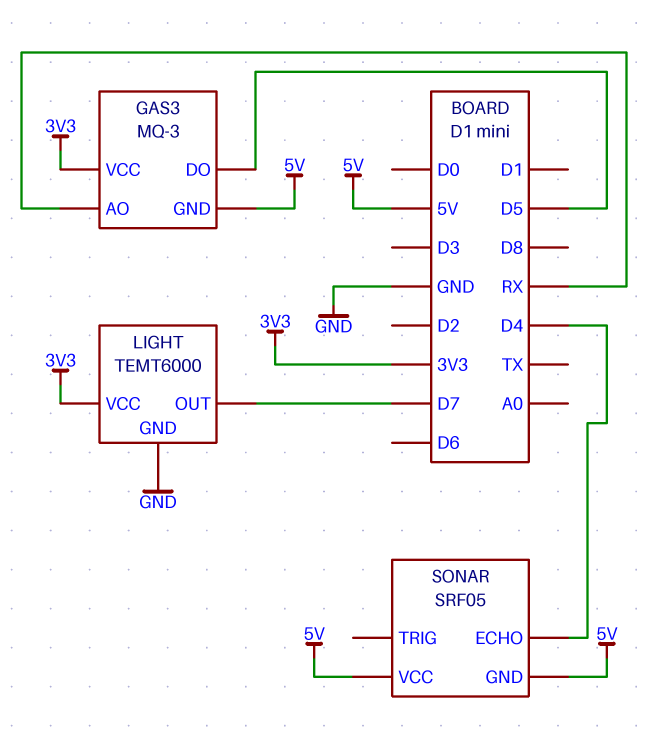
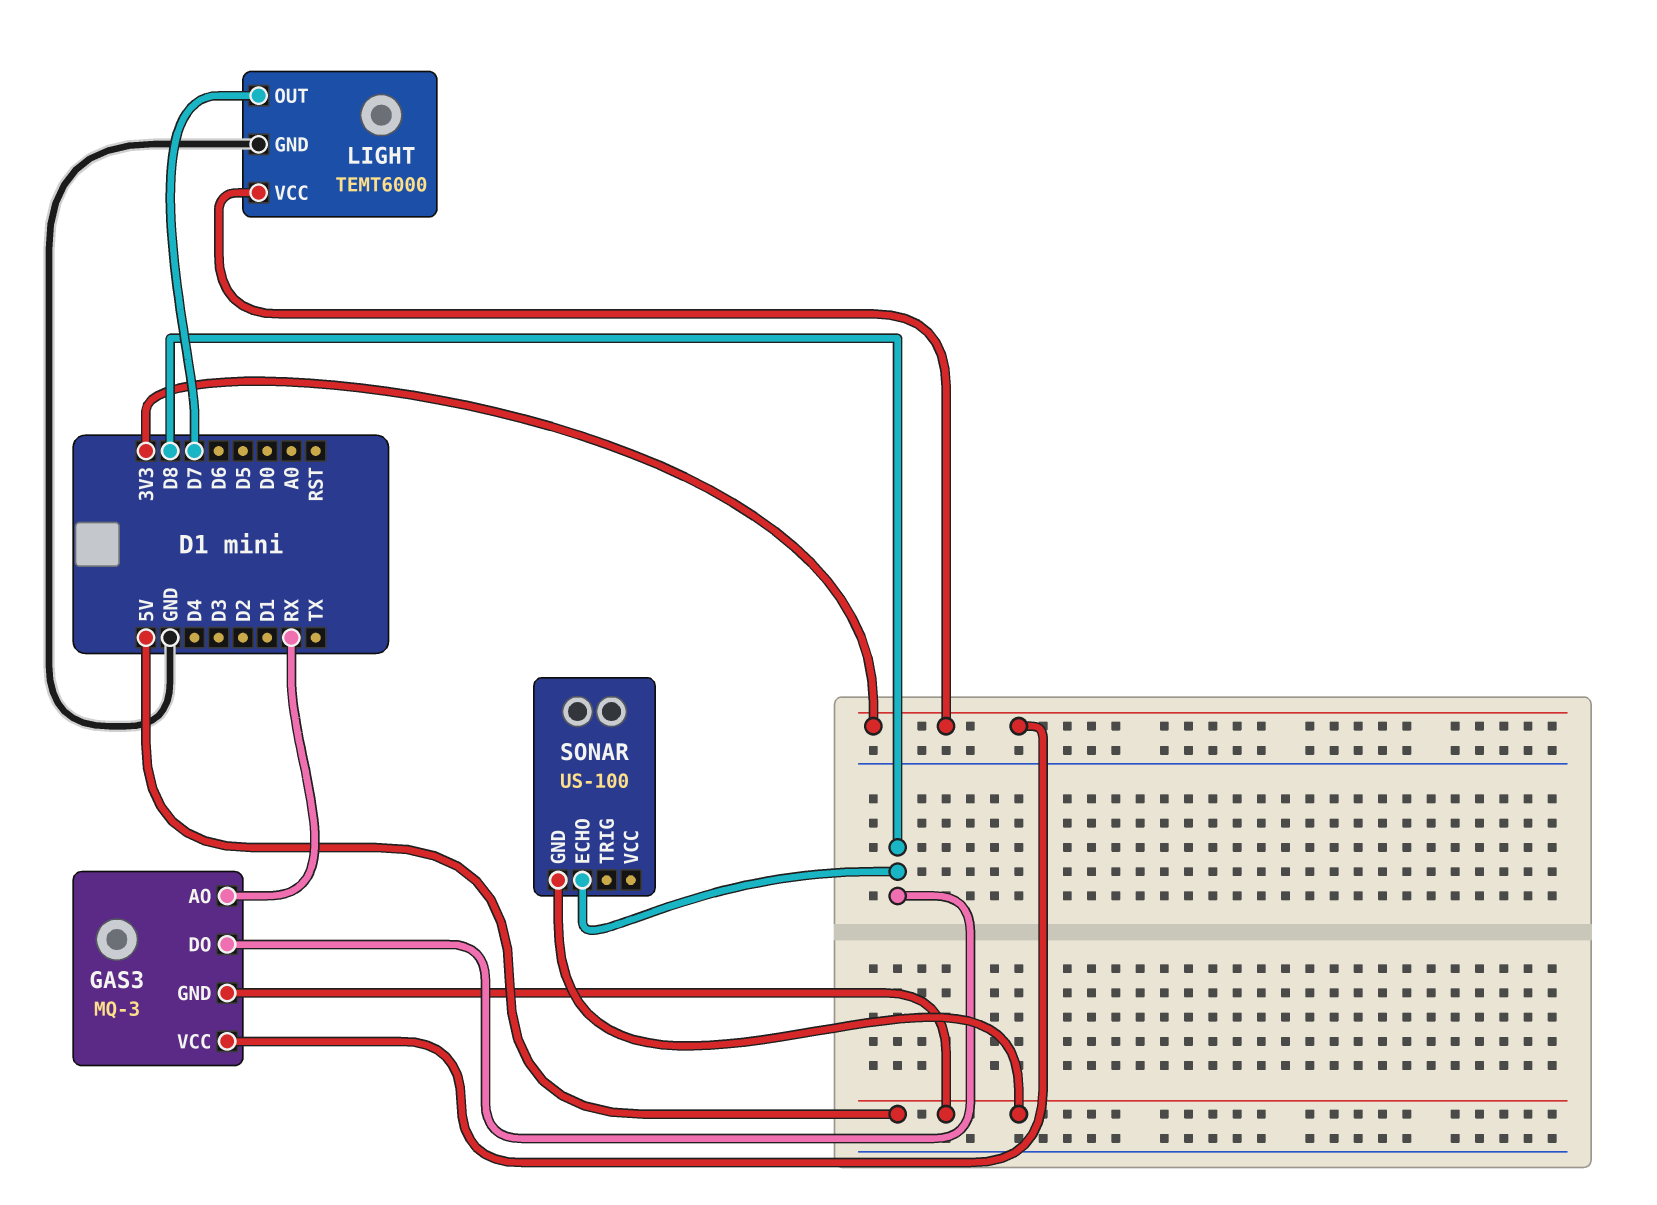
GAS3 pin DO: D5 -> D8
SONAR: SRF05 -> US-100
SONAR pin ECHO: D4 -> D8
SONAR pin VCC: 5V -> none

